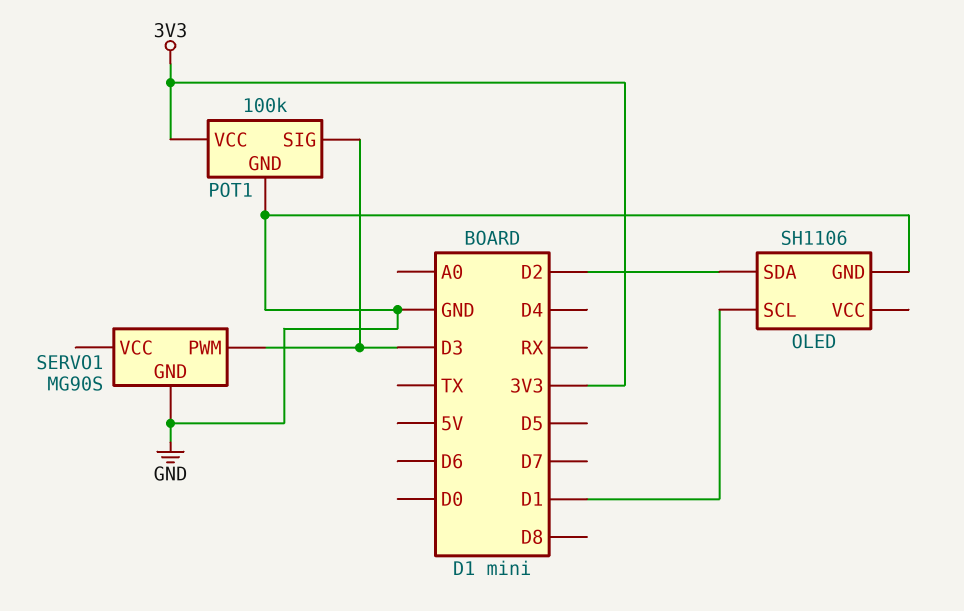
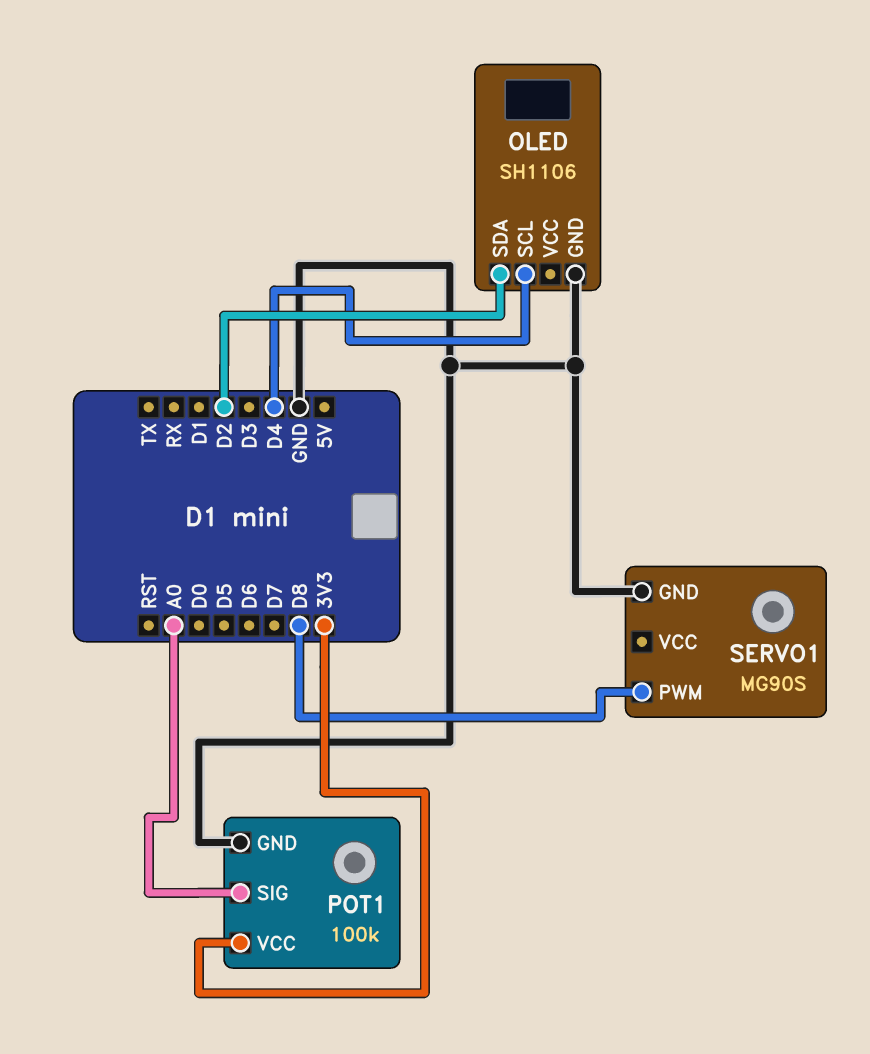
OLED pin SCL: D1 -> D4
POT1 pin SIG: D3 -> A0
SERVO1 pin PWM: D3 -> D8

